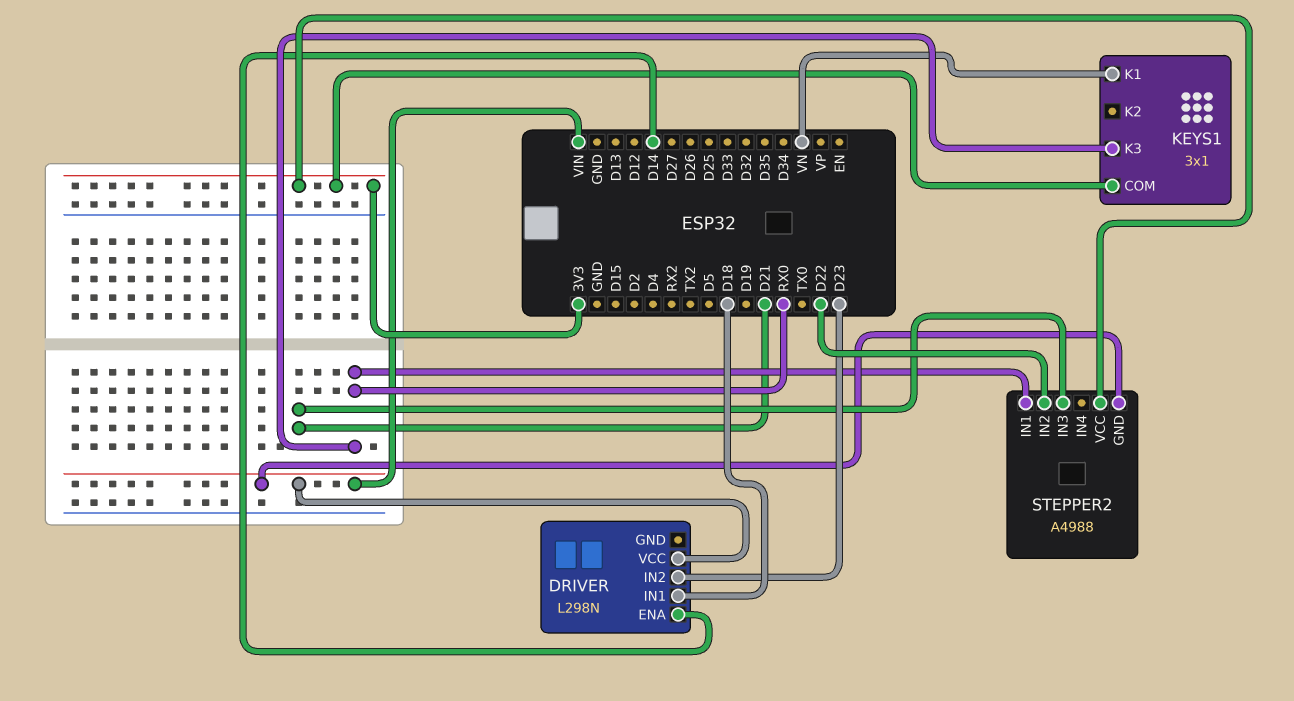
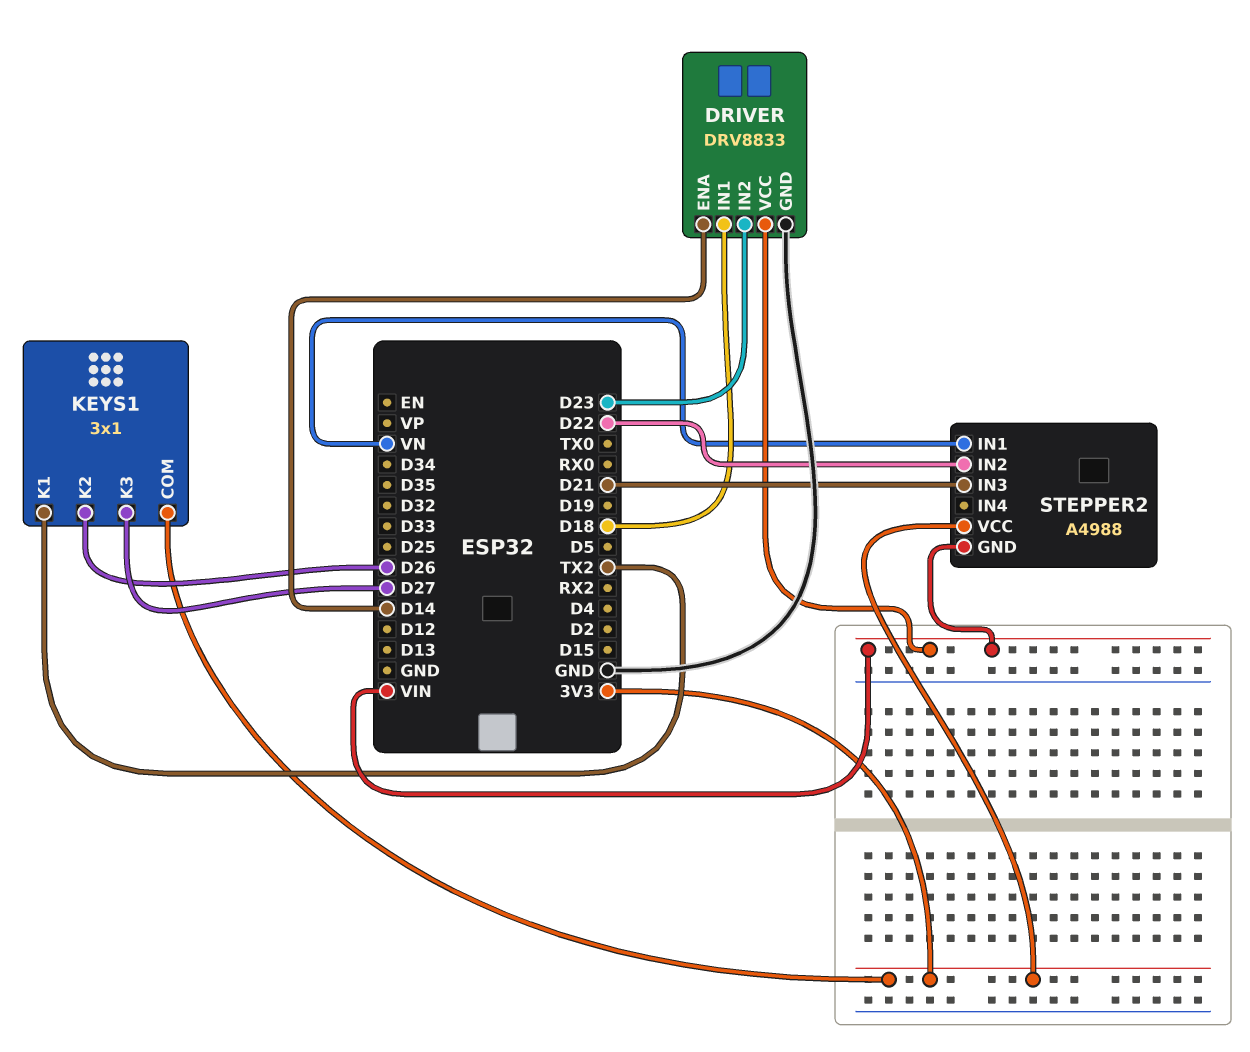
DRIVER: L298N -> DRV8833
DRIVER pin GND: none -> GND
KEYS1 pin K1: VN -> TX2
KEYS1 pin K2: none -> D26
KEYS1 pin K3: RX0 -> D27
STEPPER2 pin IN1: RX0 -> VN

